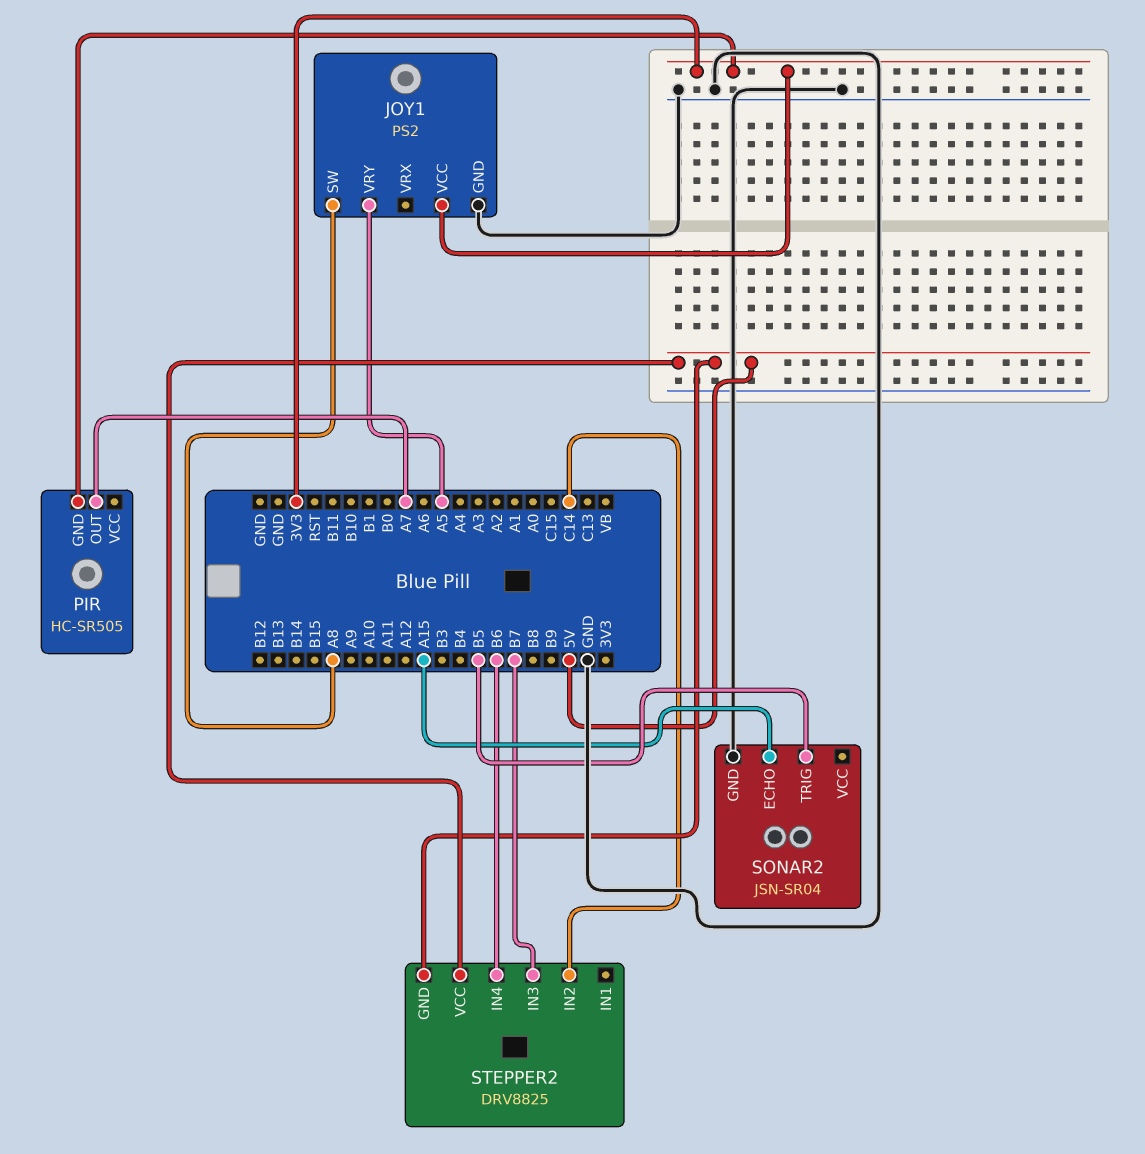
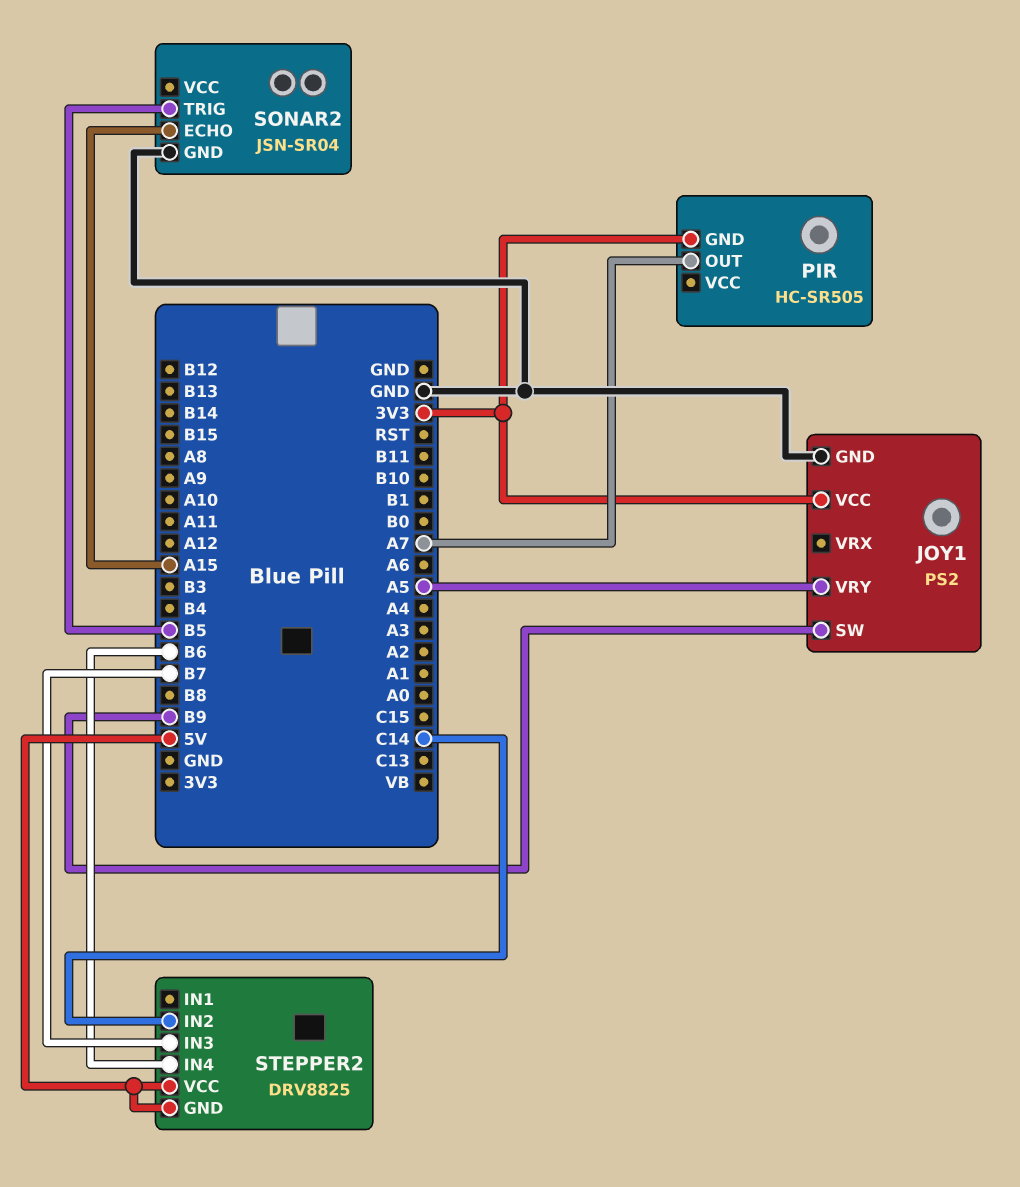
JOY1 pin SW: A8 -> B9

